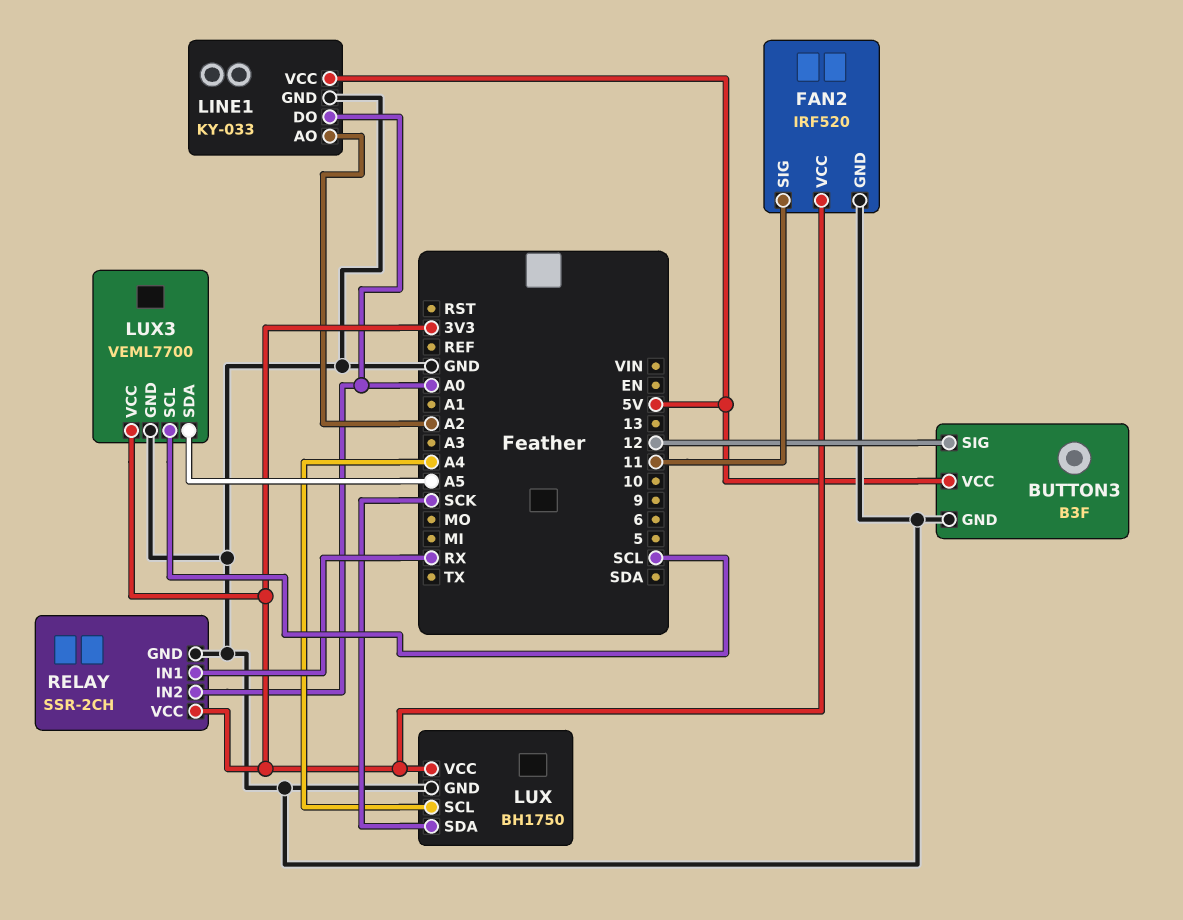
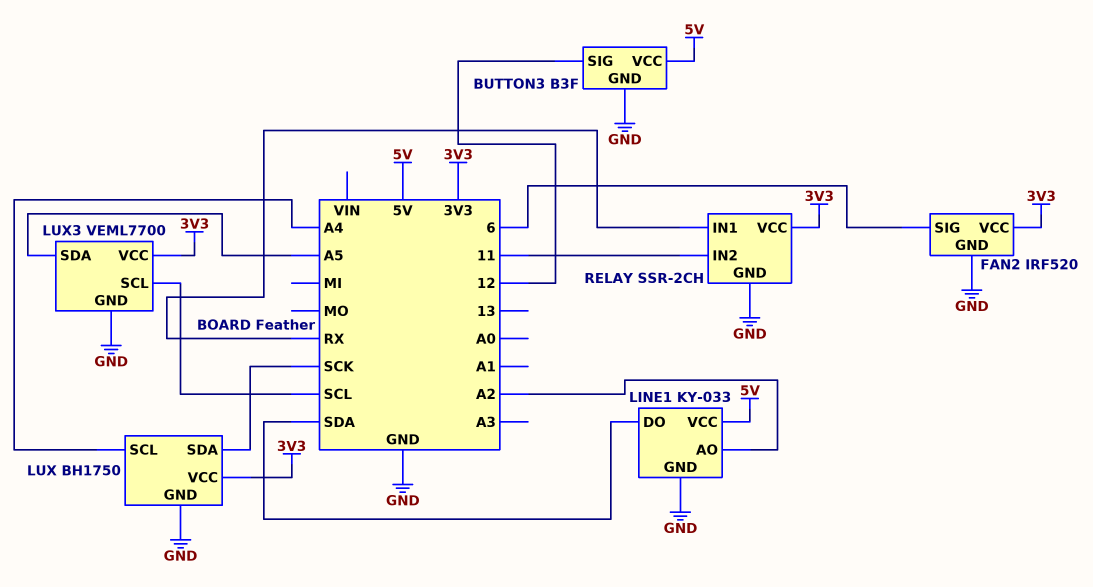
FAN2 pin SIG: 11 -> 6
LINE1 pin DO: A0 -> SDA
RELAY pin IN2: A0 -> 11

